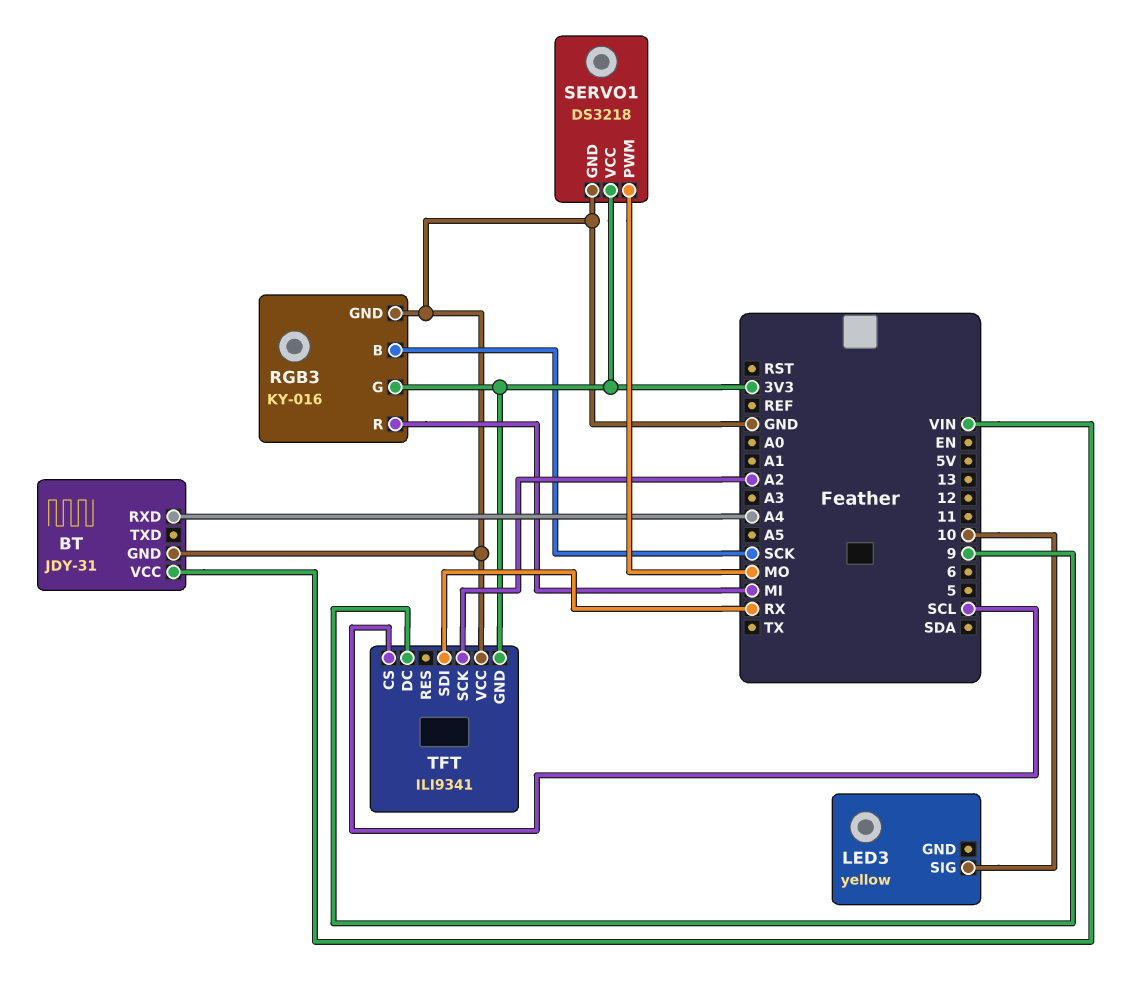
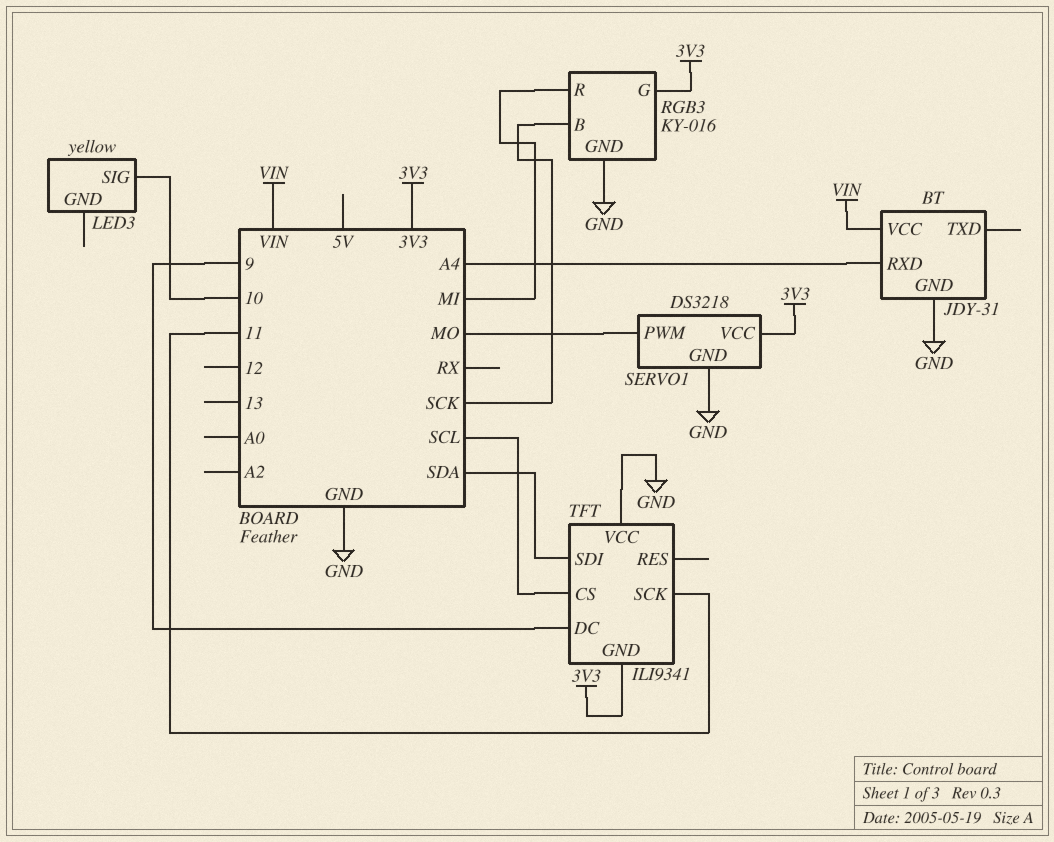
TFT pin SCK: A2 -> 11
TFT pin SDI: RX -> SDA

